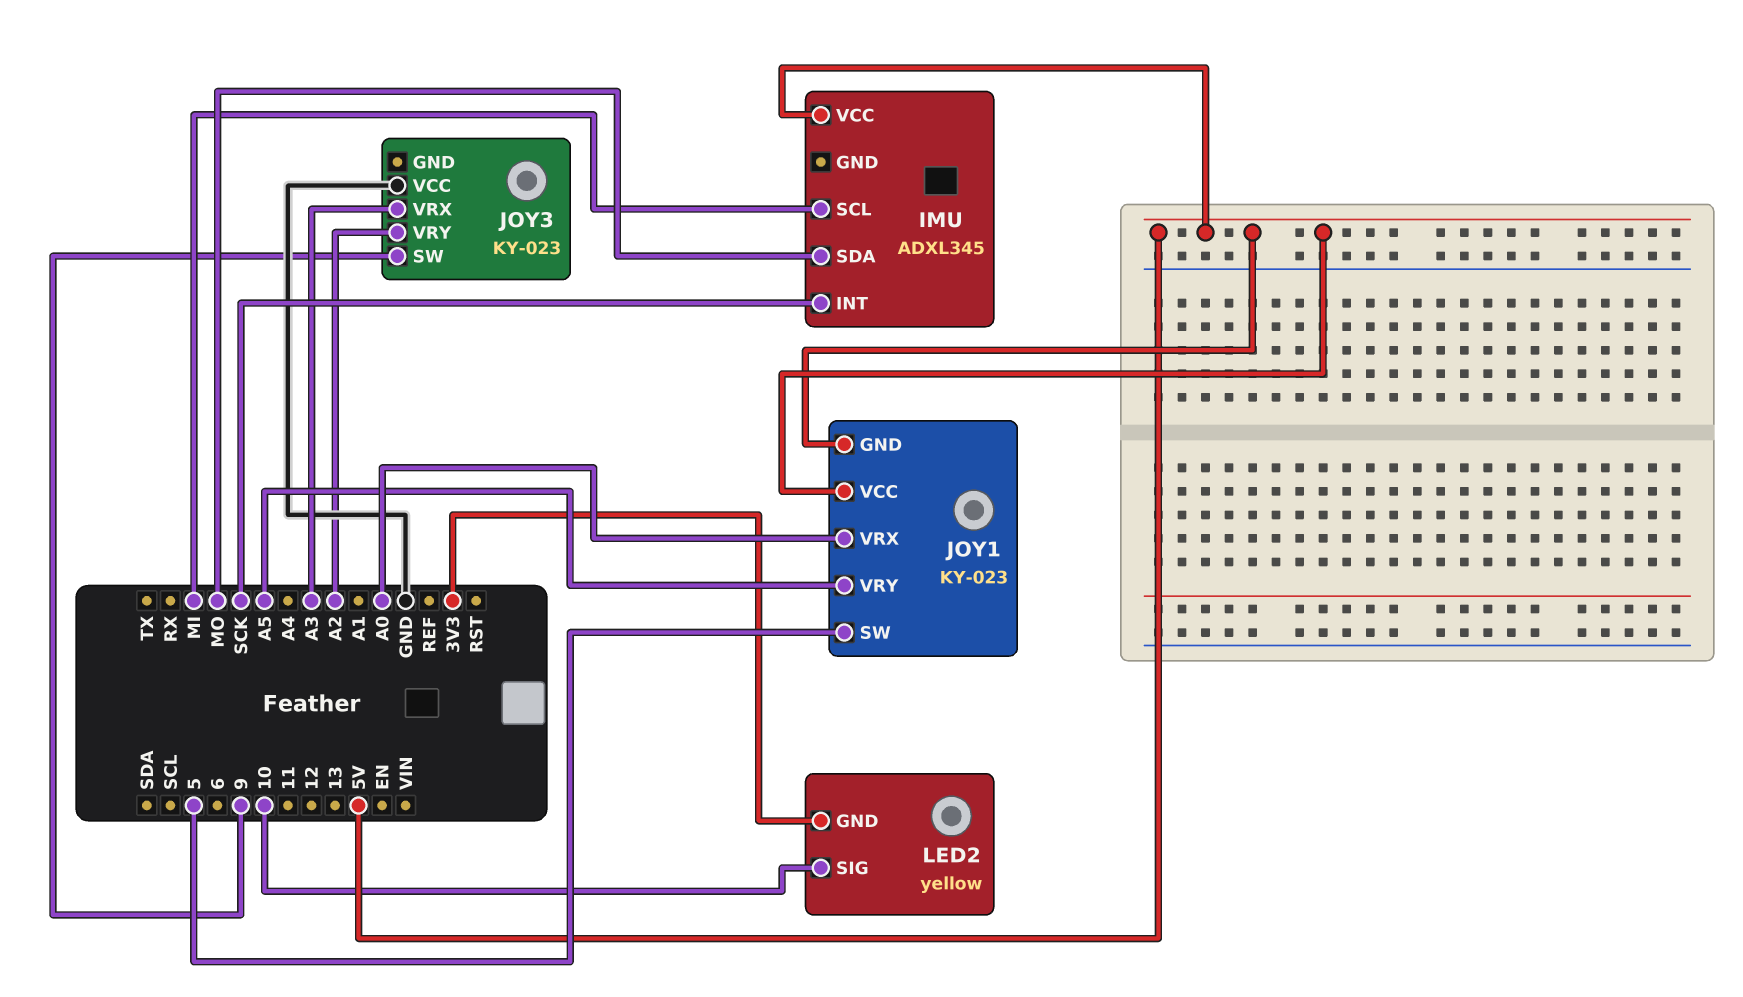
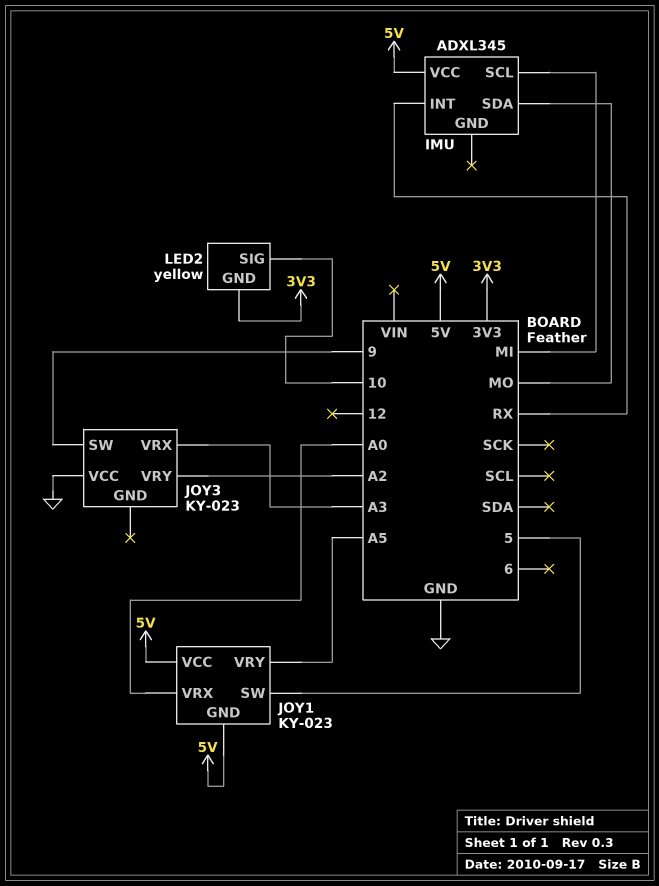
IMU pin INT: SCK -> RX

